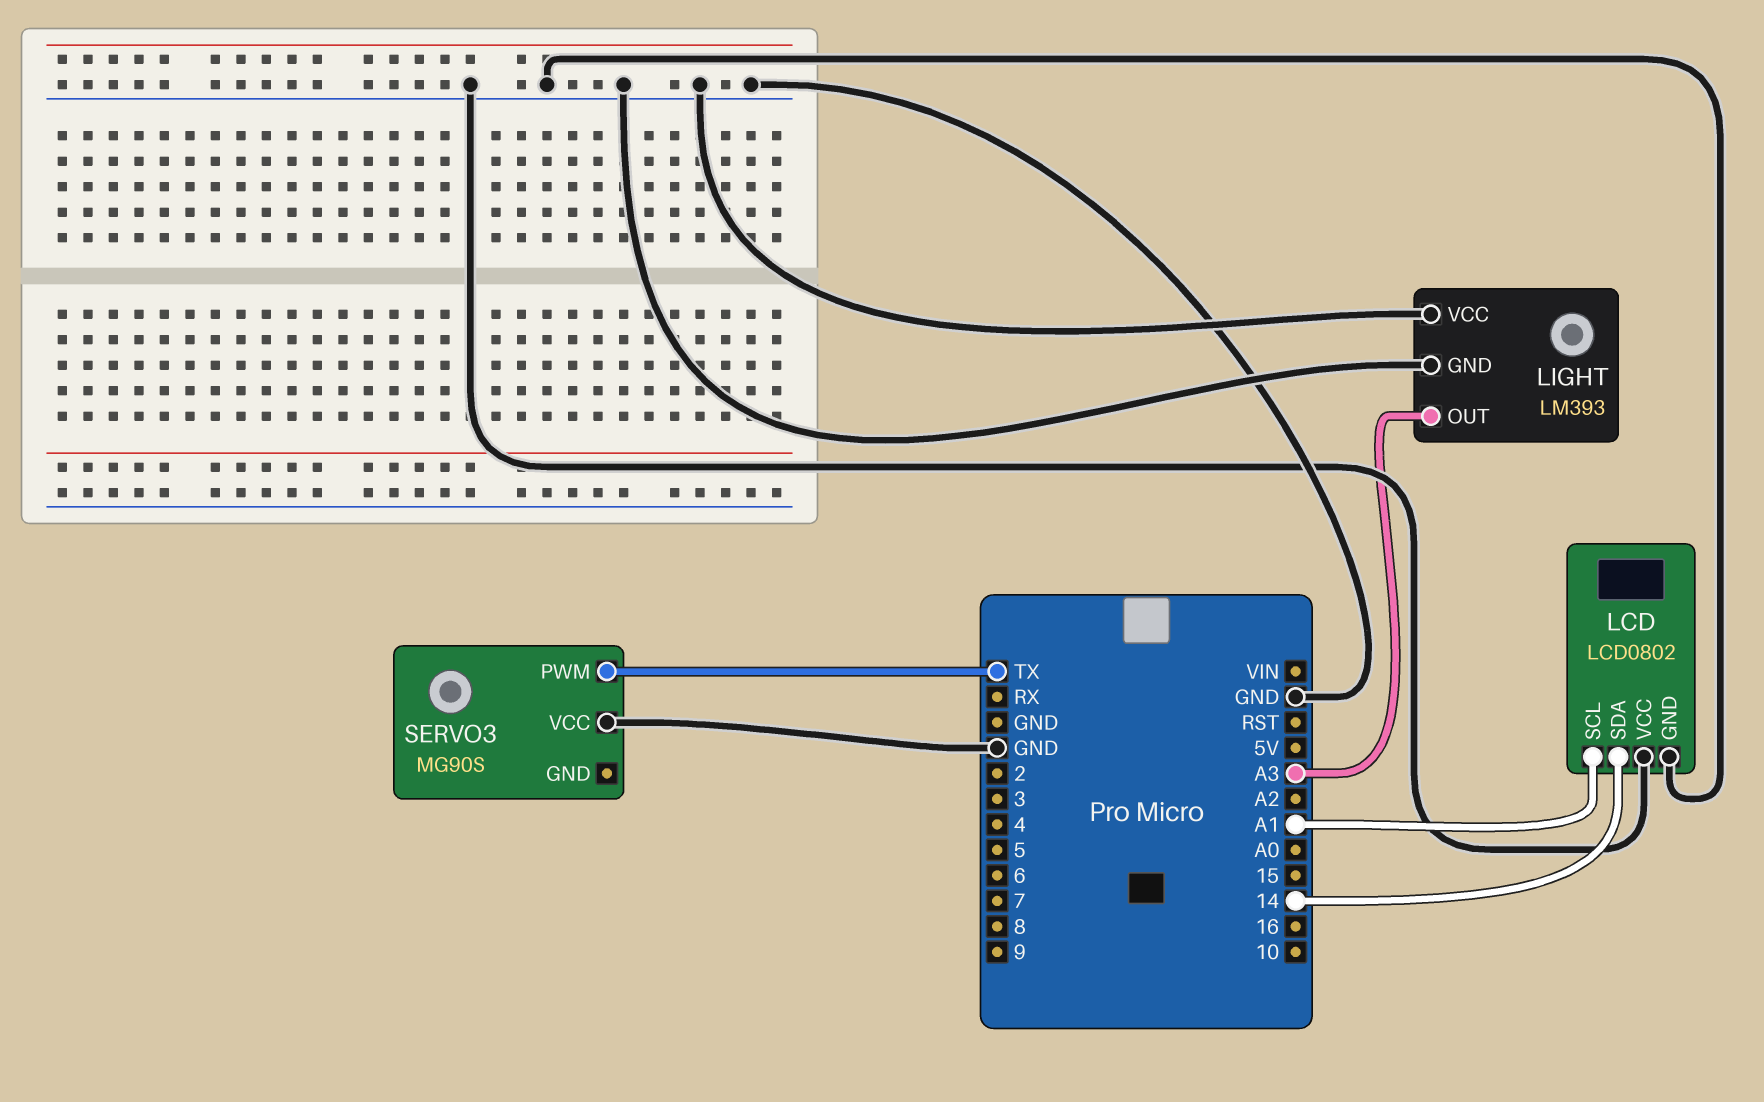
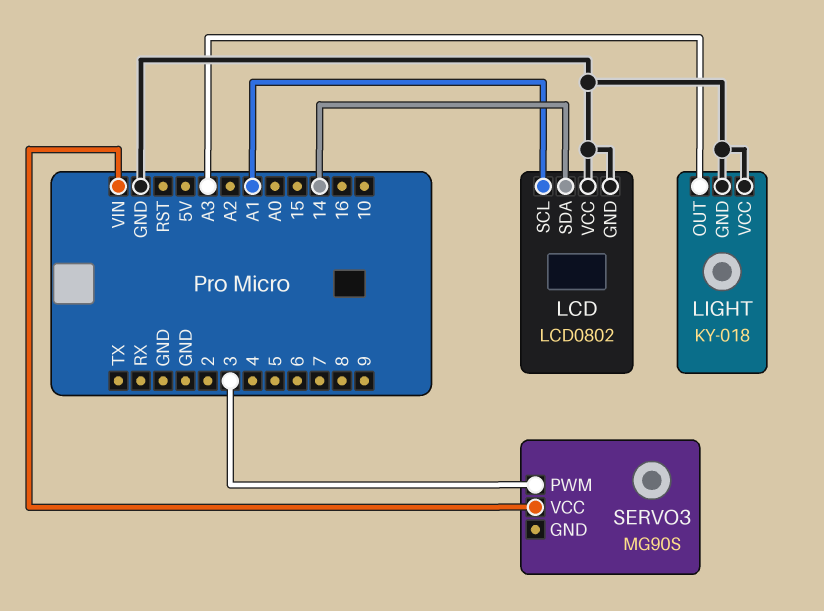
LIGHT: LM393 -> KY-018
SERVO3 pin PWM: TX -> 3
SERVO3 pin VCC: GND -> VIN

